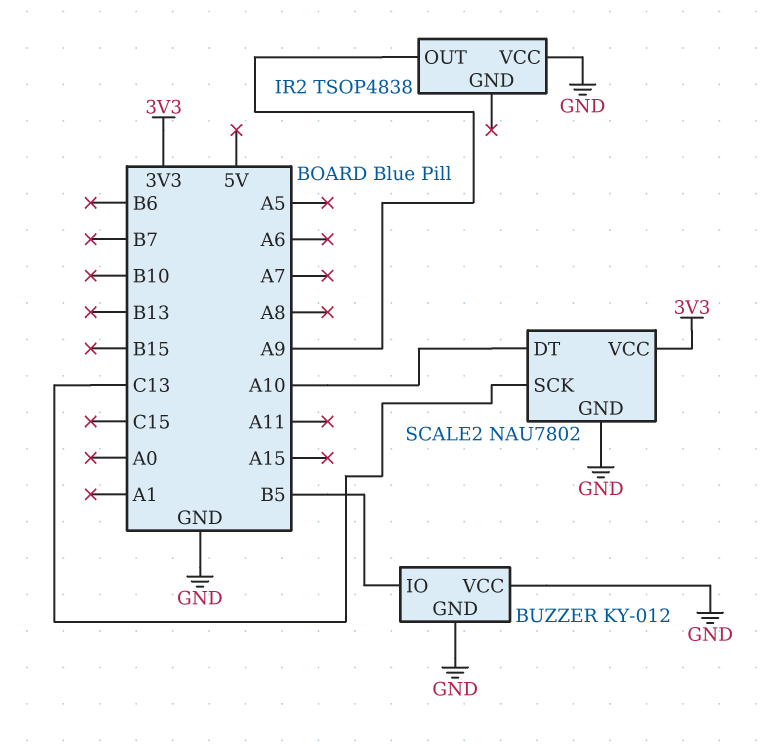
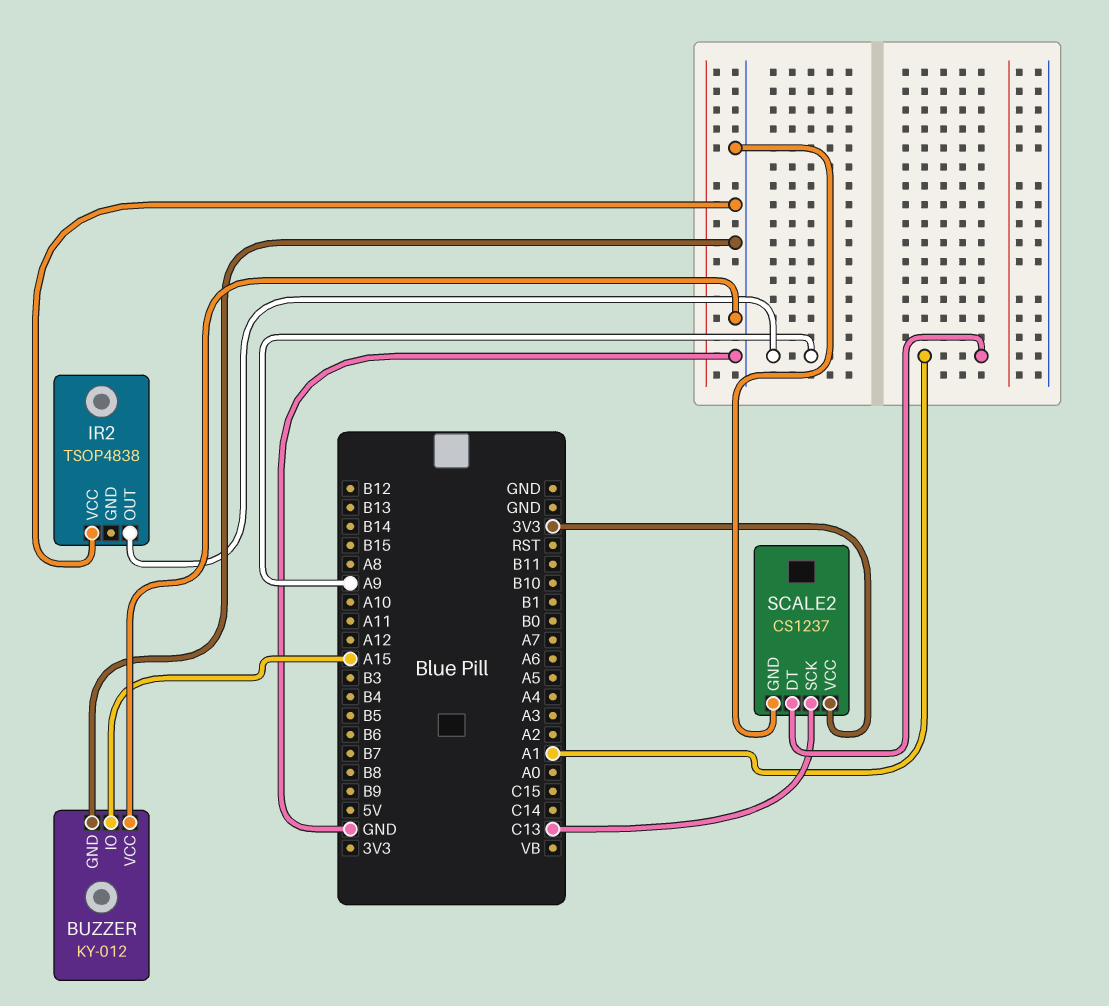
BUZZER pin IO: B5 -> A15
SCALE2: NAU7802 -> CS1237
SCALE2 pin DT: A10 -> A1

